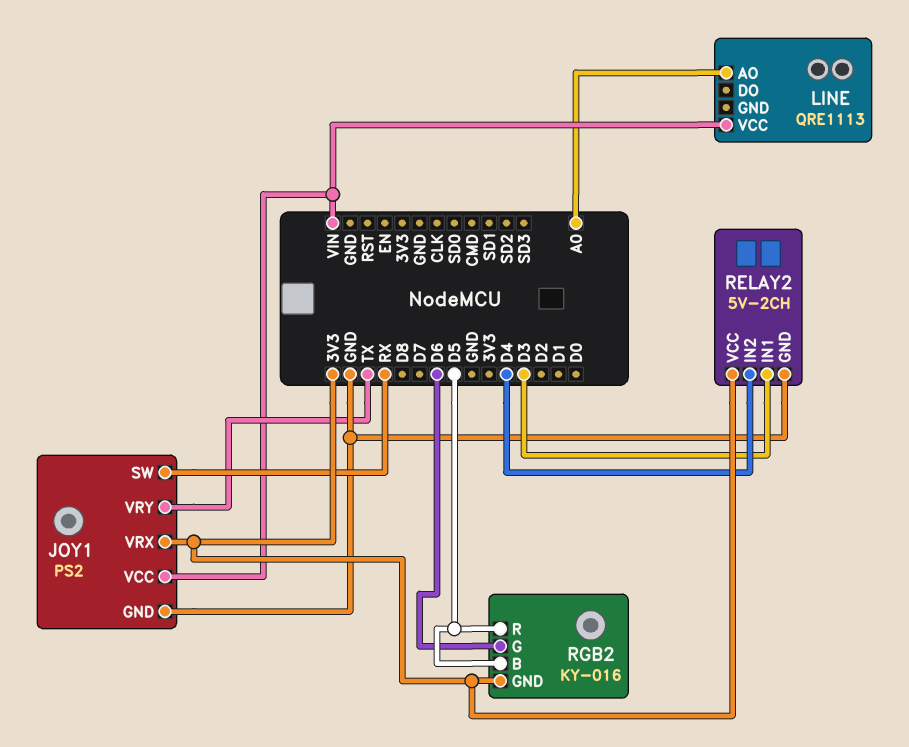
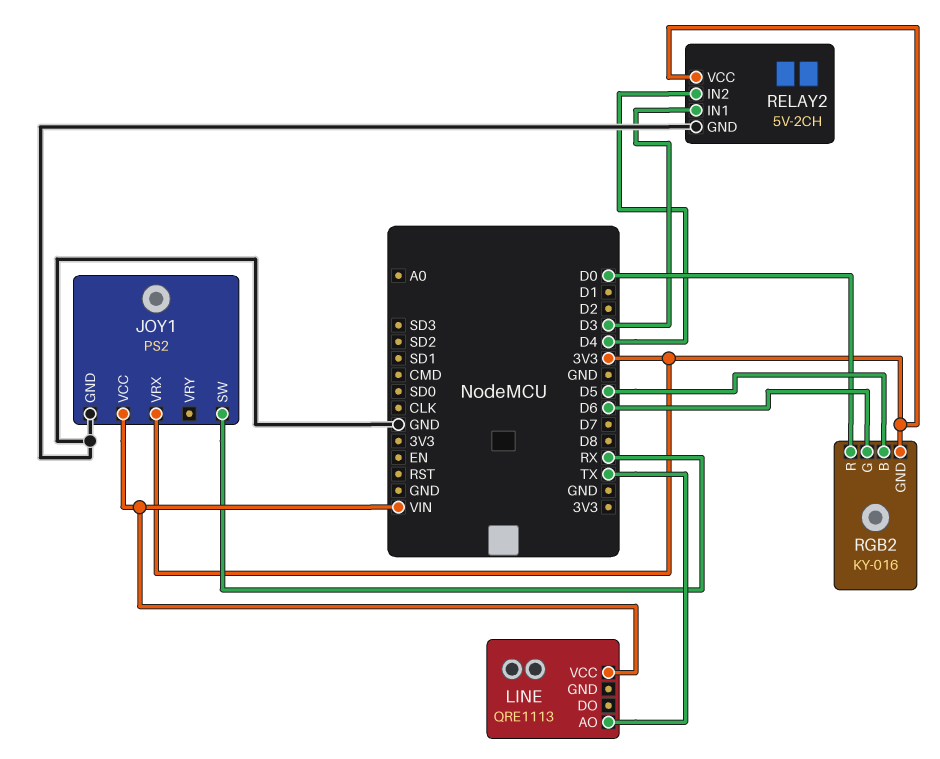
JOY1 pin VRY: TX -> none
LINE pin AO: A0 -> TX
RGB2 pin R: D5 -> D0

